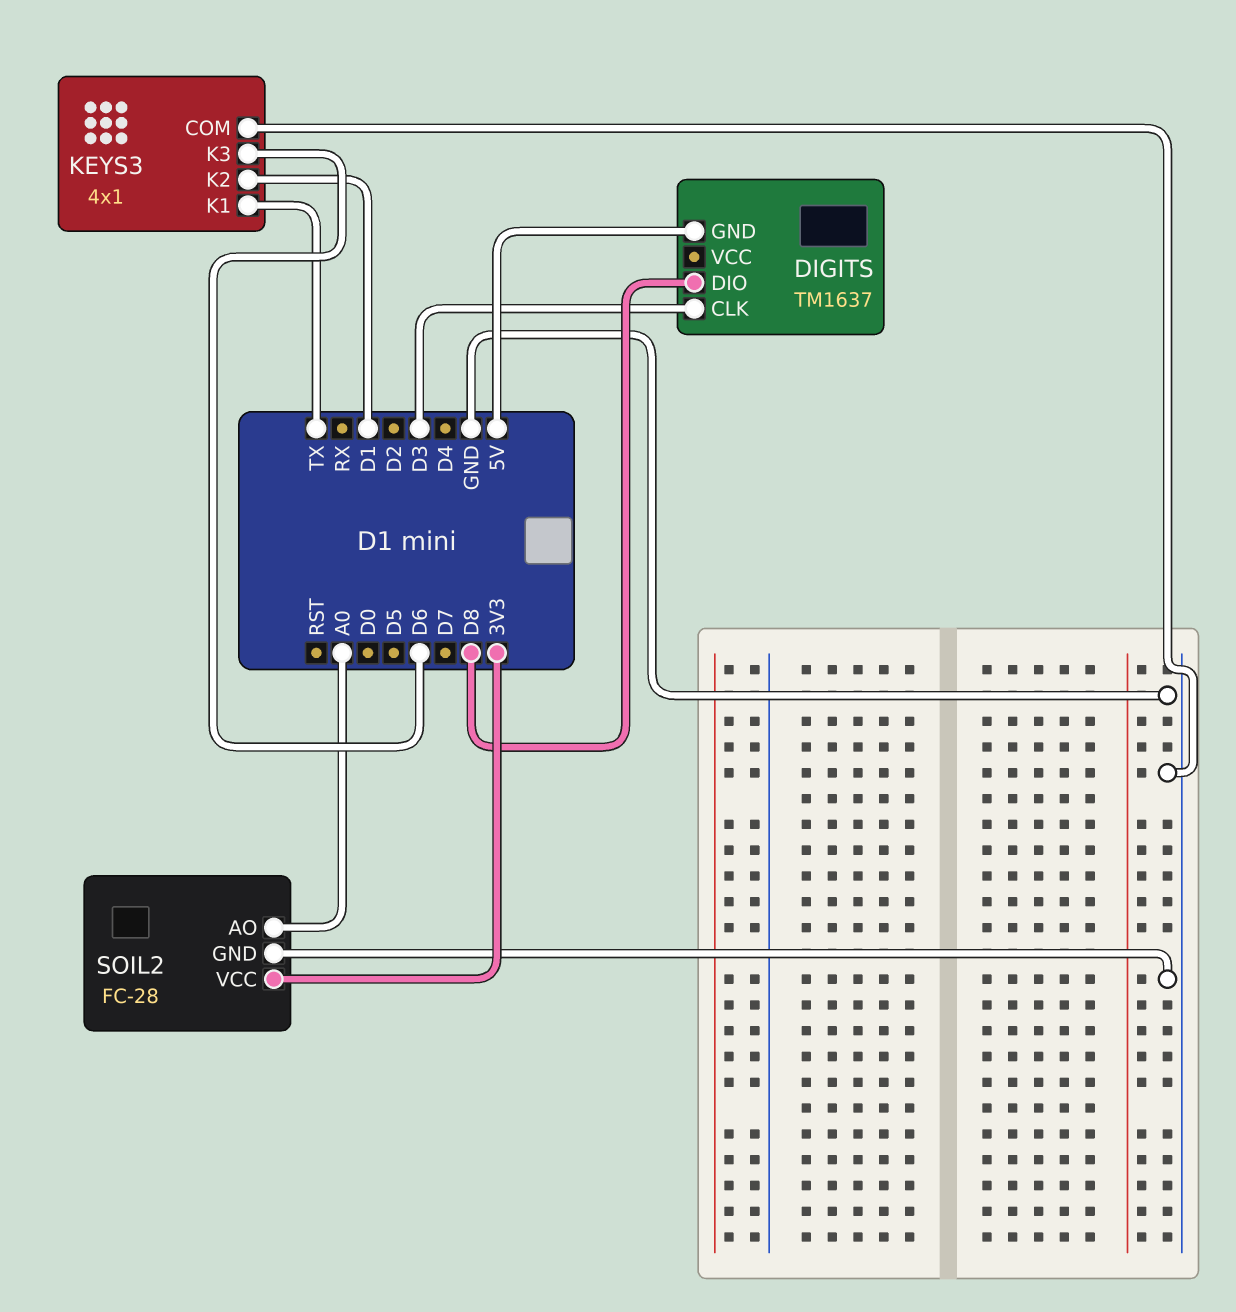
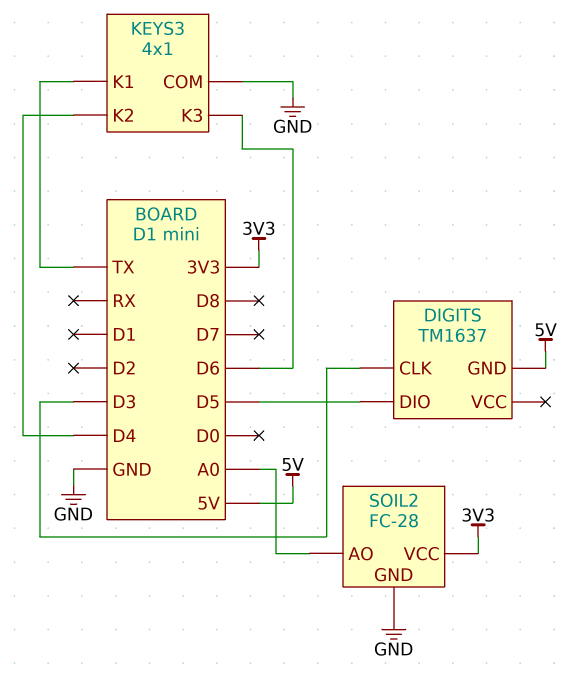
DIGITS pin DIO: D8 -> D5
KEYS3 pin K2: D1 -> D4

